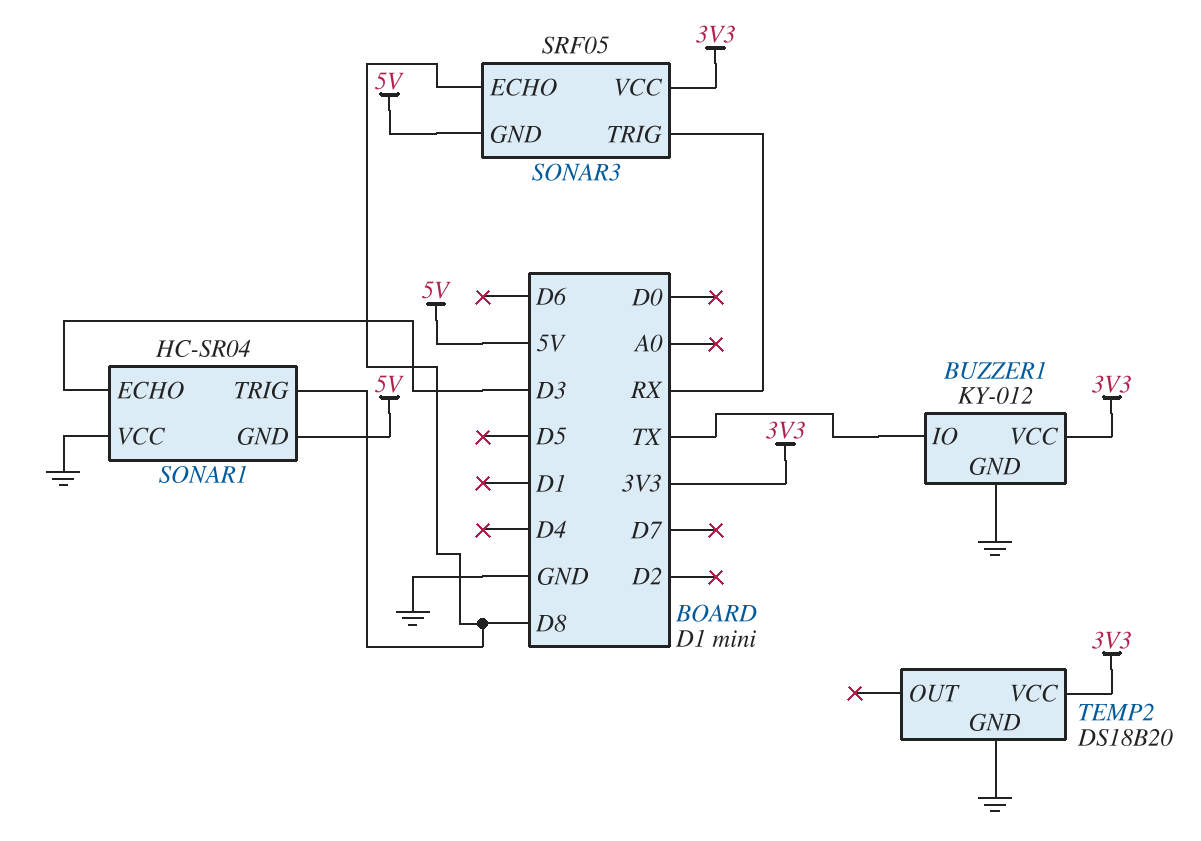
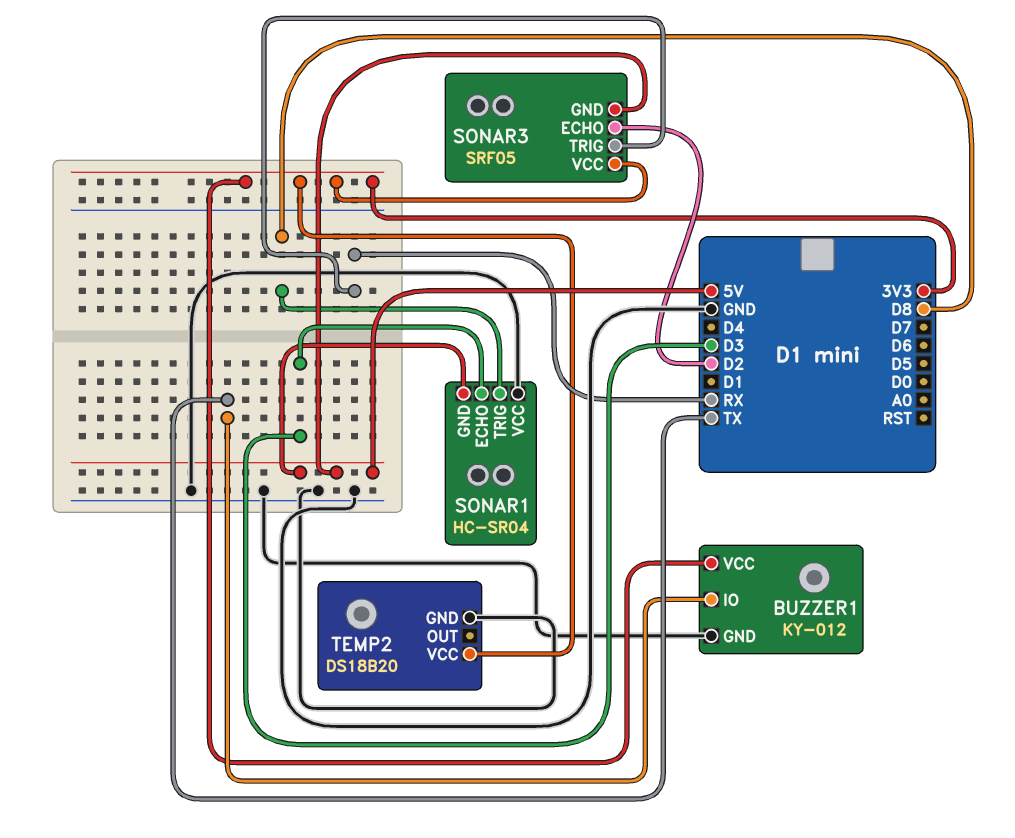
SONAR3 pin ECHO: D8 -> D2

